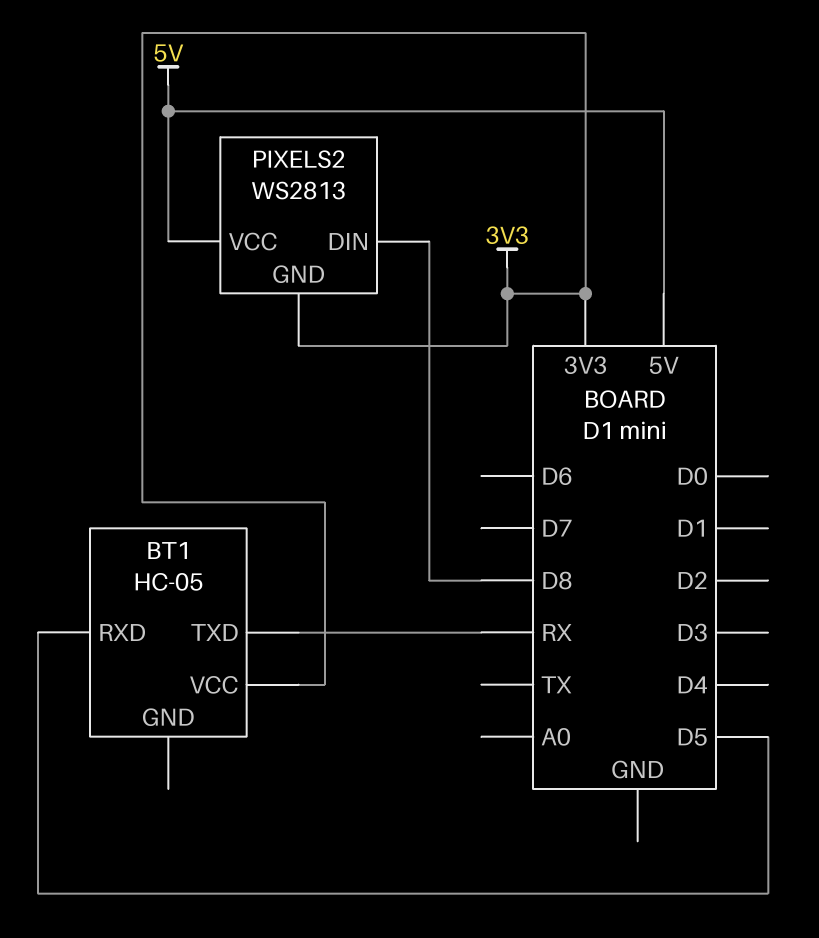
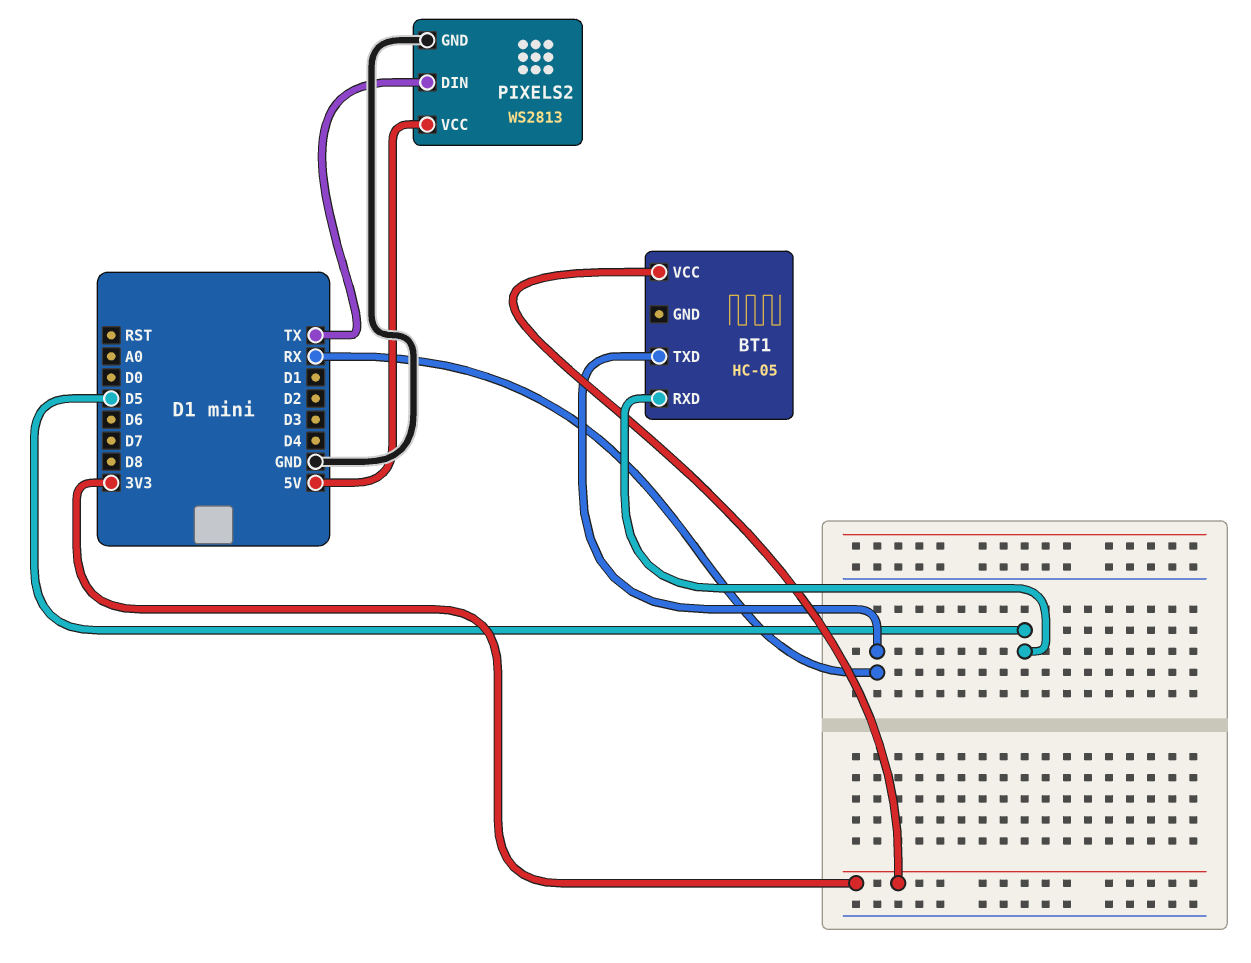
PIXELS2 pin DIN: D8 -> TX
PIXELS2 pin GND: 3V3 -> GND

